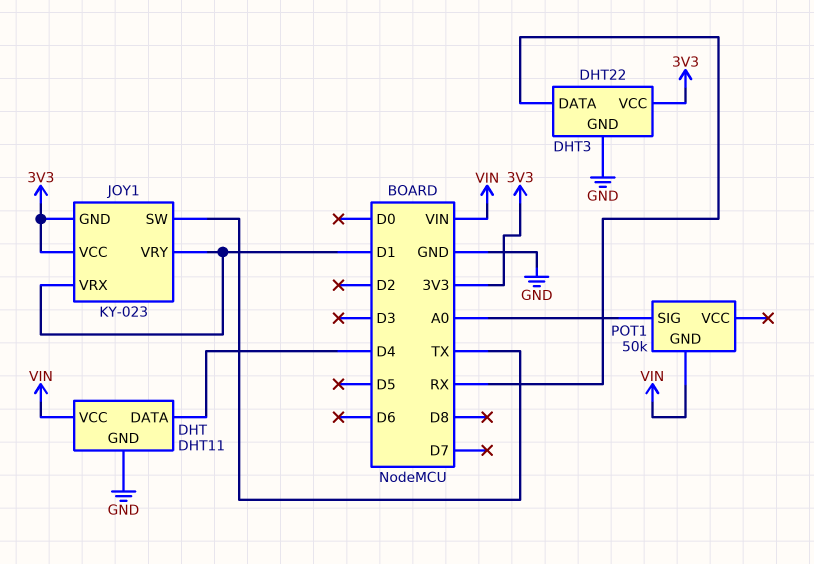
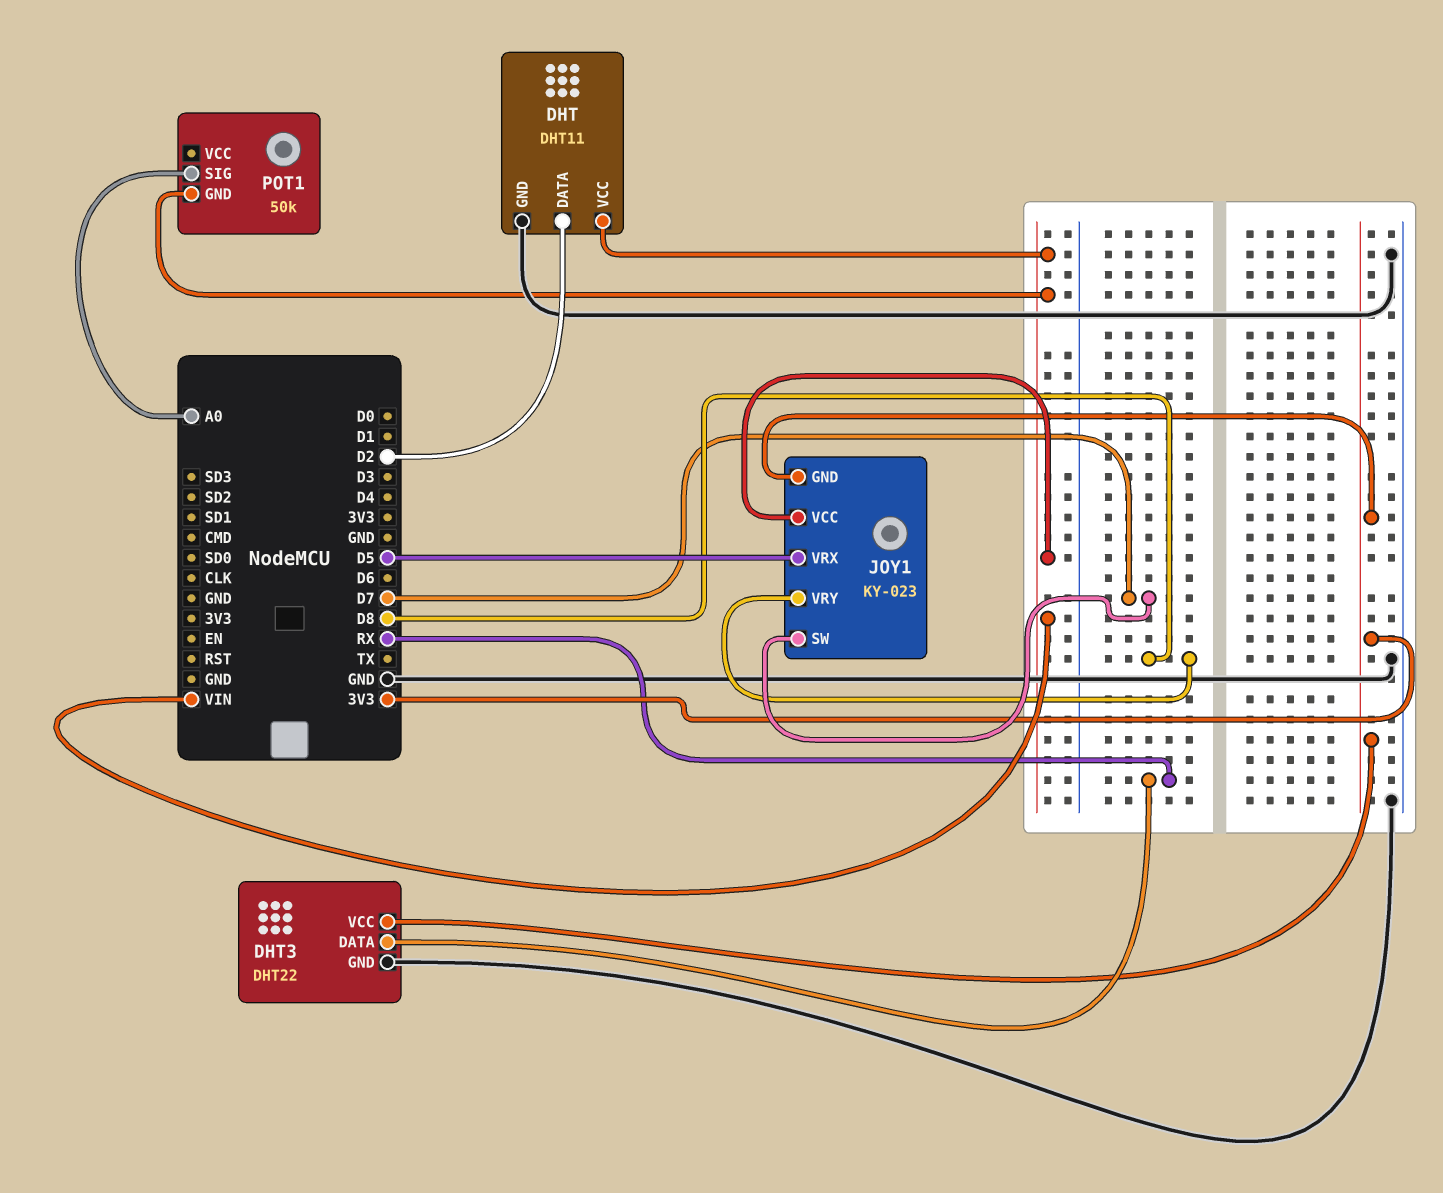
DHT pin DATA: D4 -> D2
JOY1 pin SW: TX -> D7
JOY1 pin VCC: 3V3 -> VIN
JOY1 pin VRX: D1 -> D5
JOY1 pin VRY: D1 -> D8

